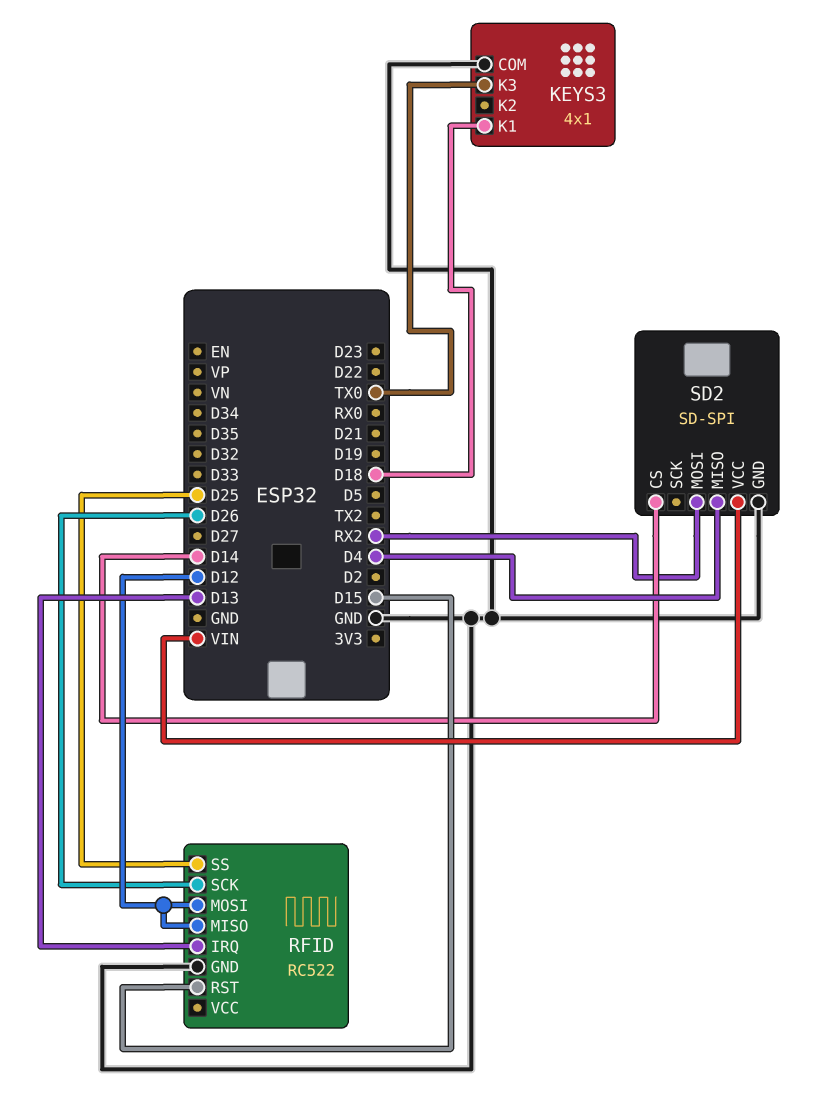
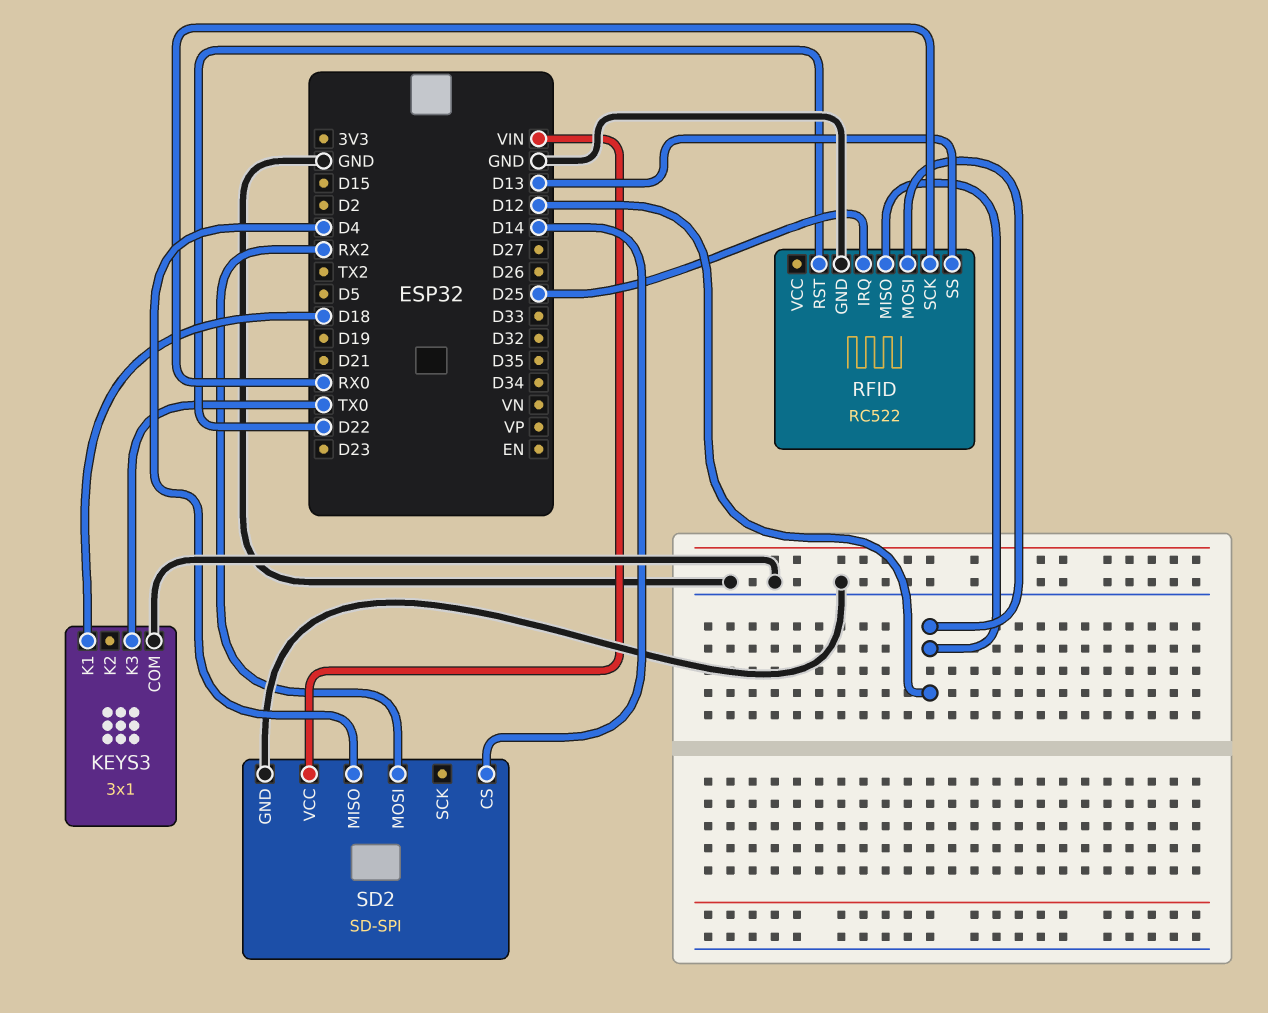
KEYS3: 4x1 -> 3x1
RFID pin IRQ: D13 -> D25
RFID pin RST: D15 -> D22
RFID pin SCK: D26 -> RX0
RFID pin SS: D25 -> D13

